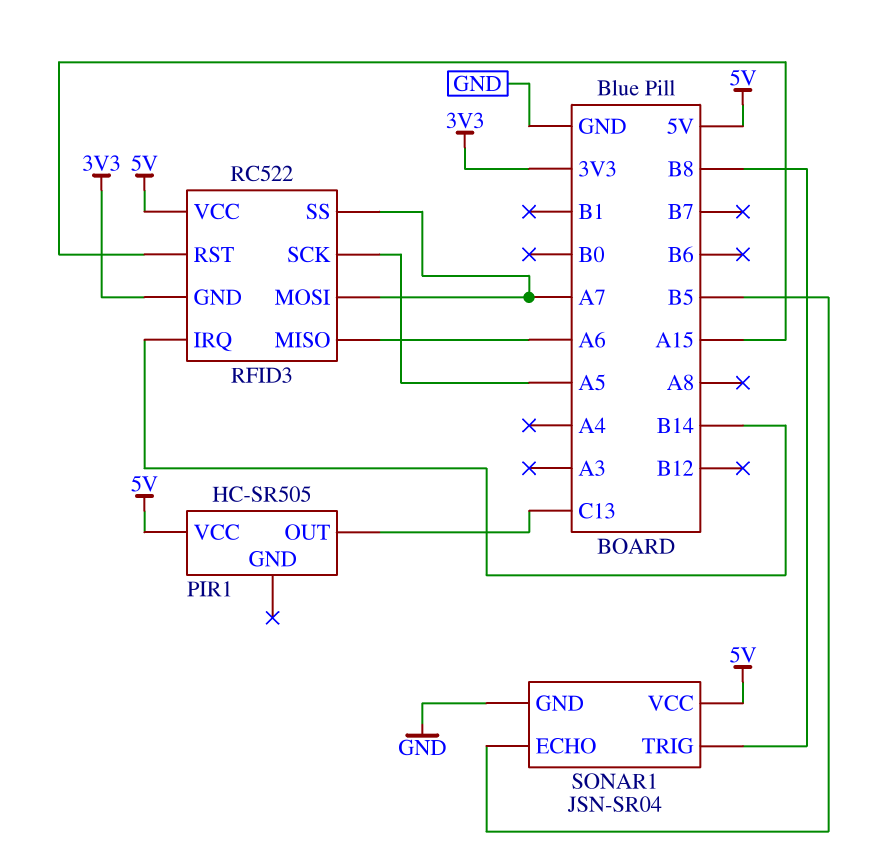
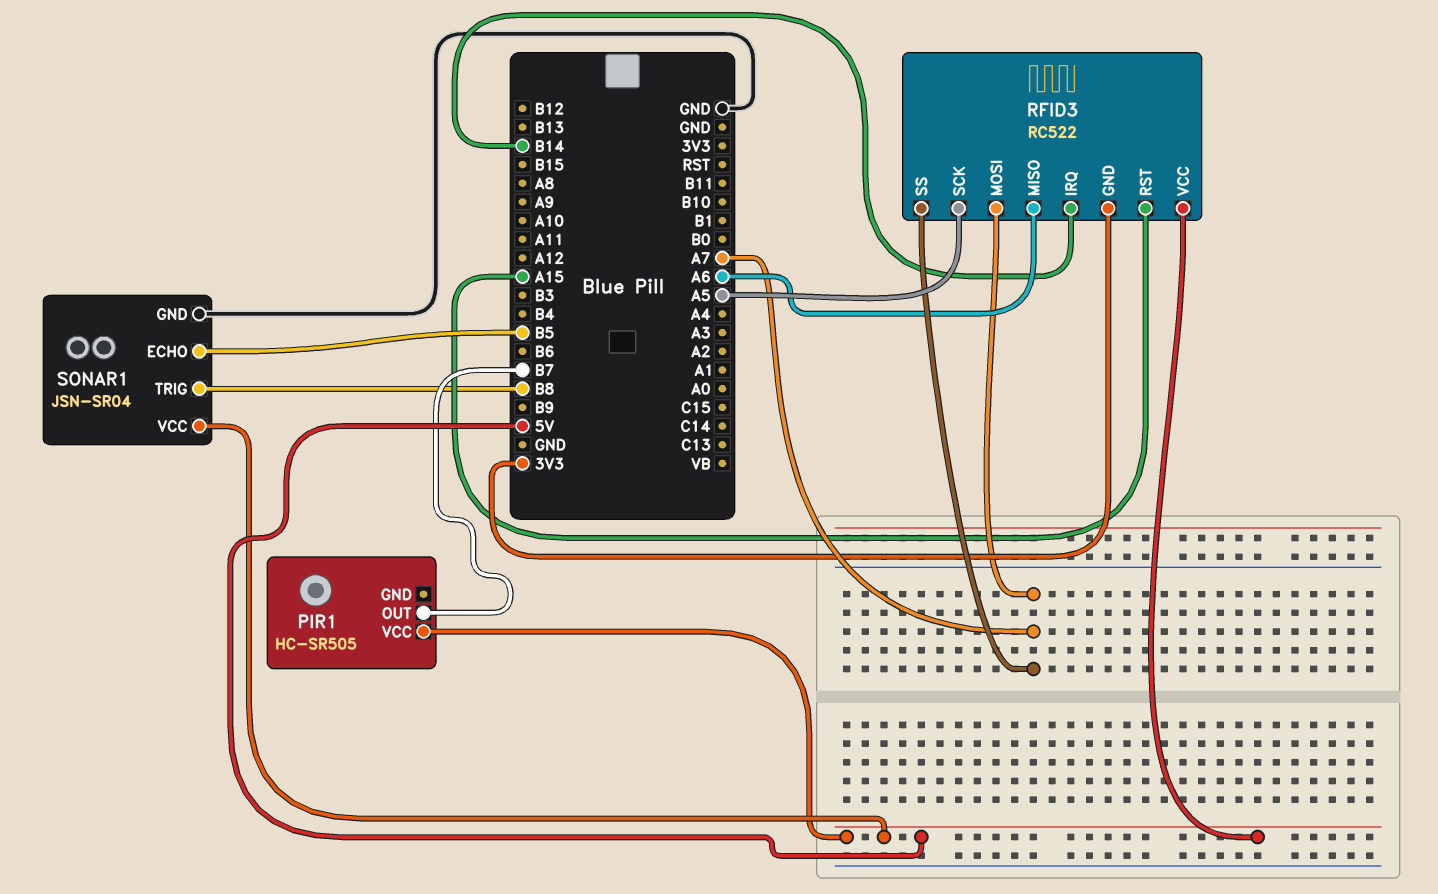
PIR1 pin OUT: C13 -> B7

